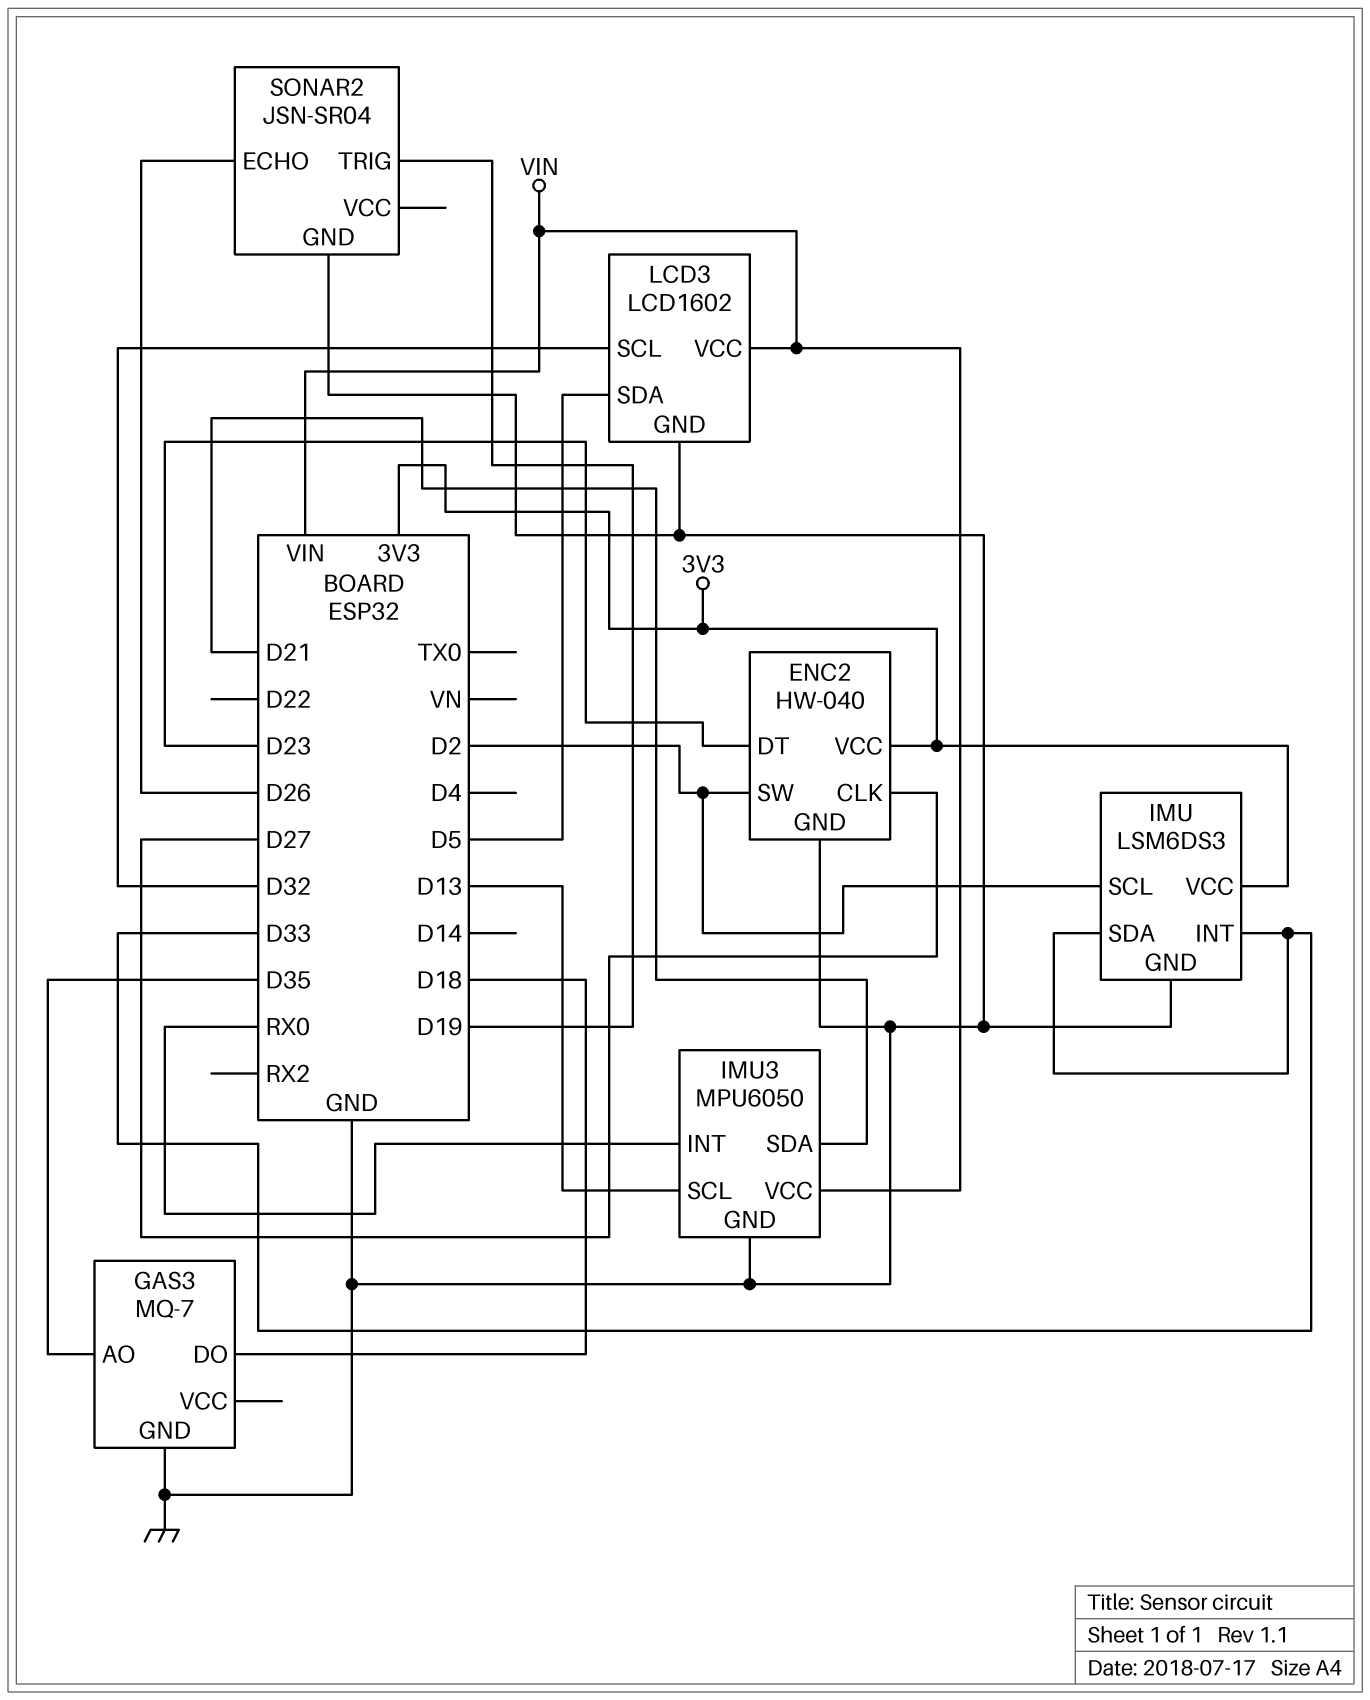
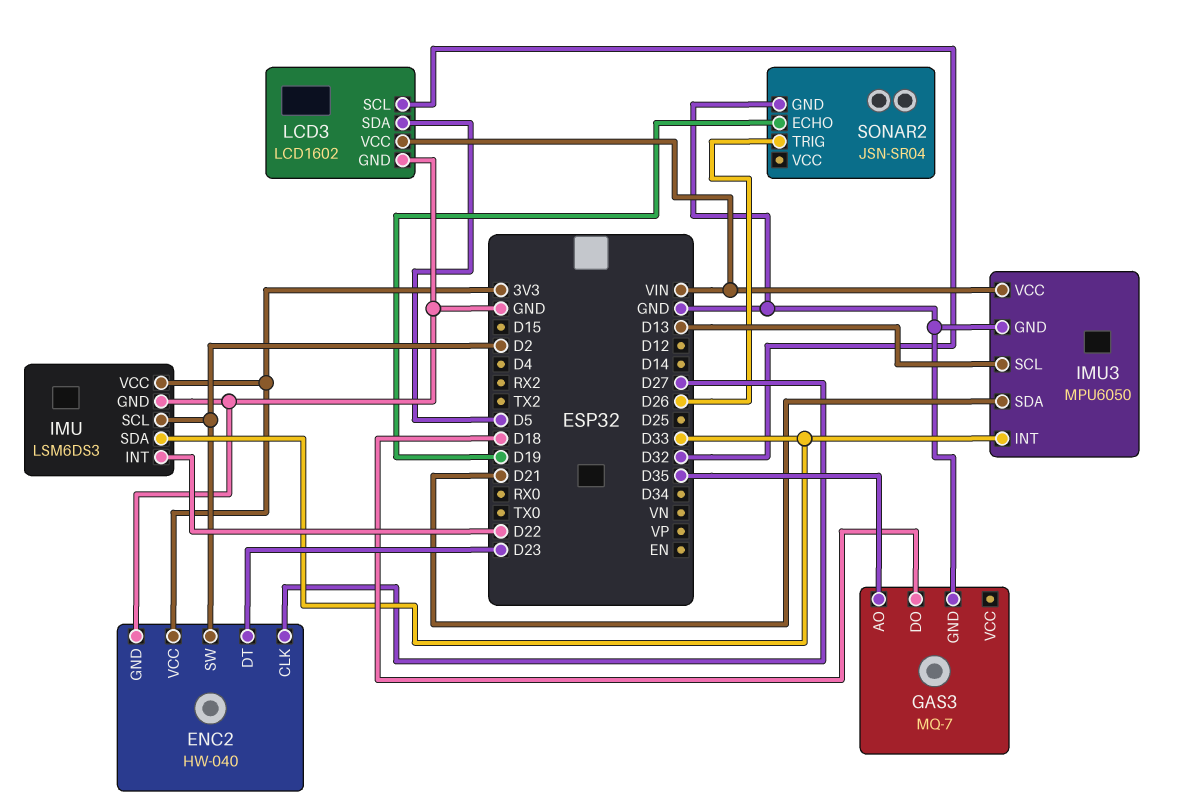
IMU pin INT: D33 -> D22
IMU3 pin INT: RX0 -> D33
SONAR2 pin ECHO: D26 -> D19
SONAR2 pin TRIG: D19 -> D26

